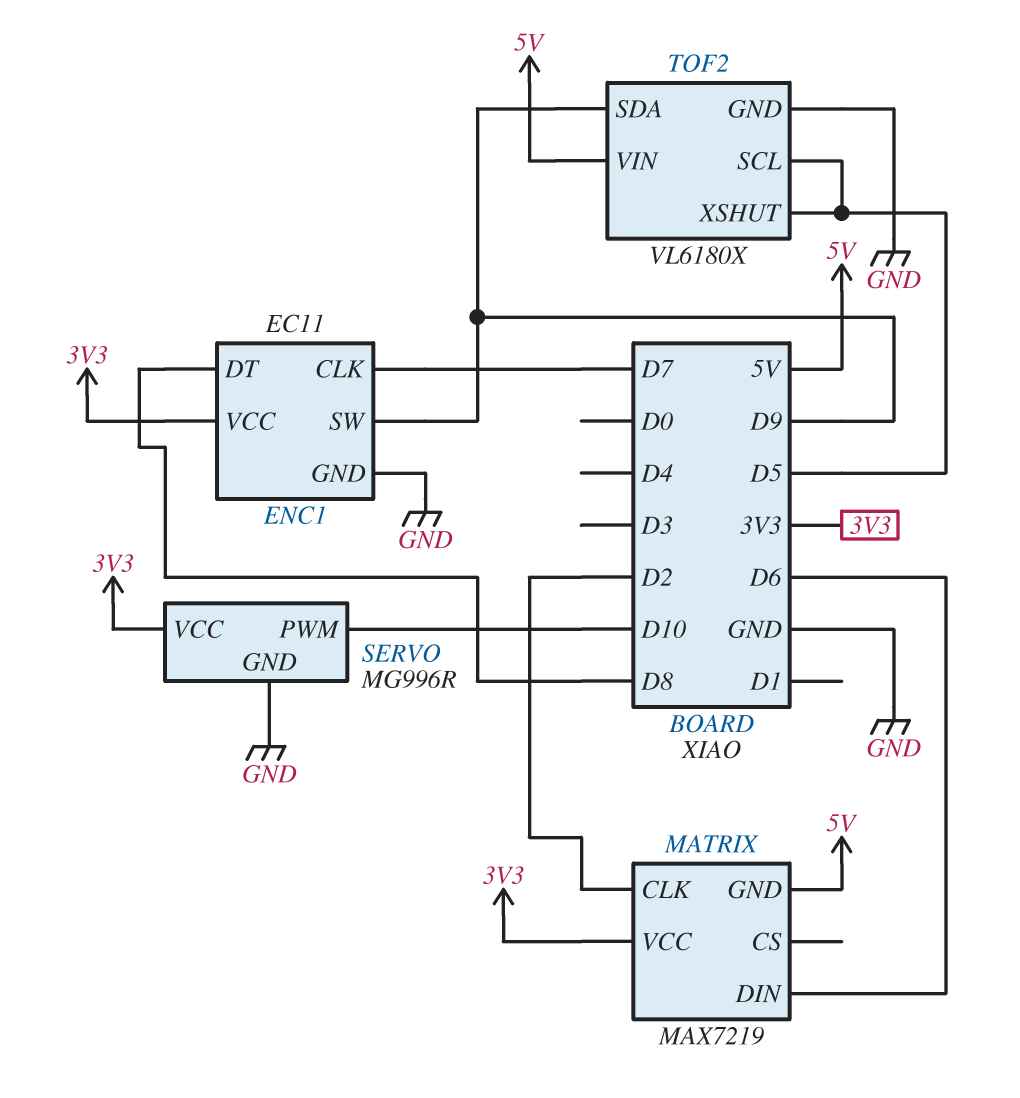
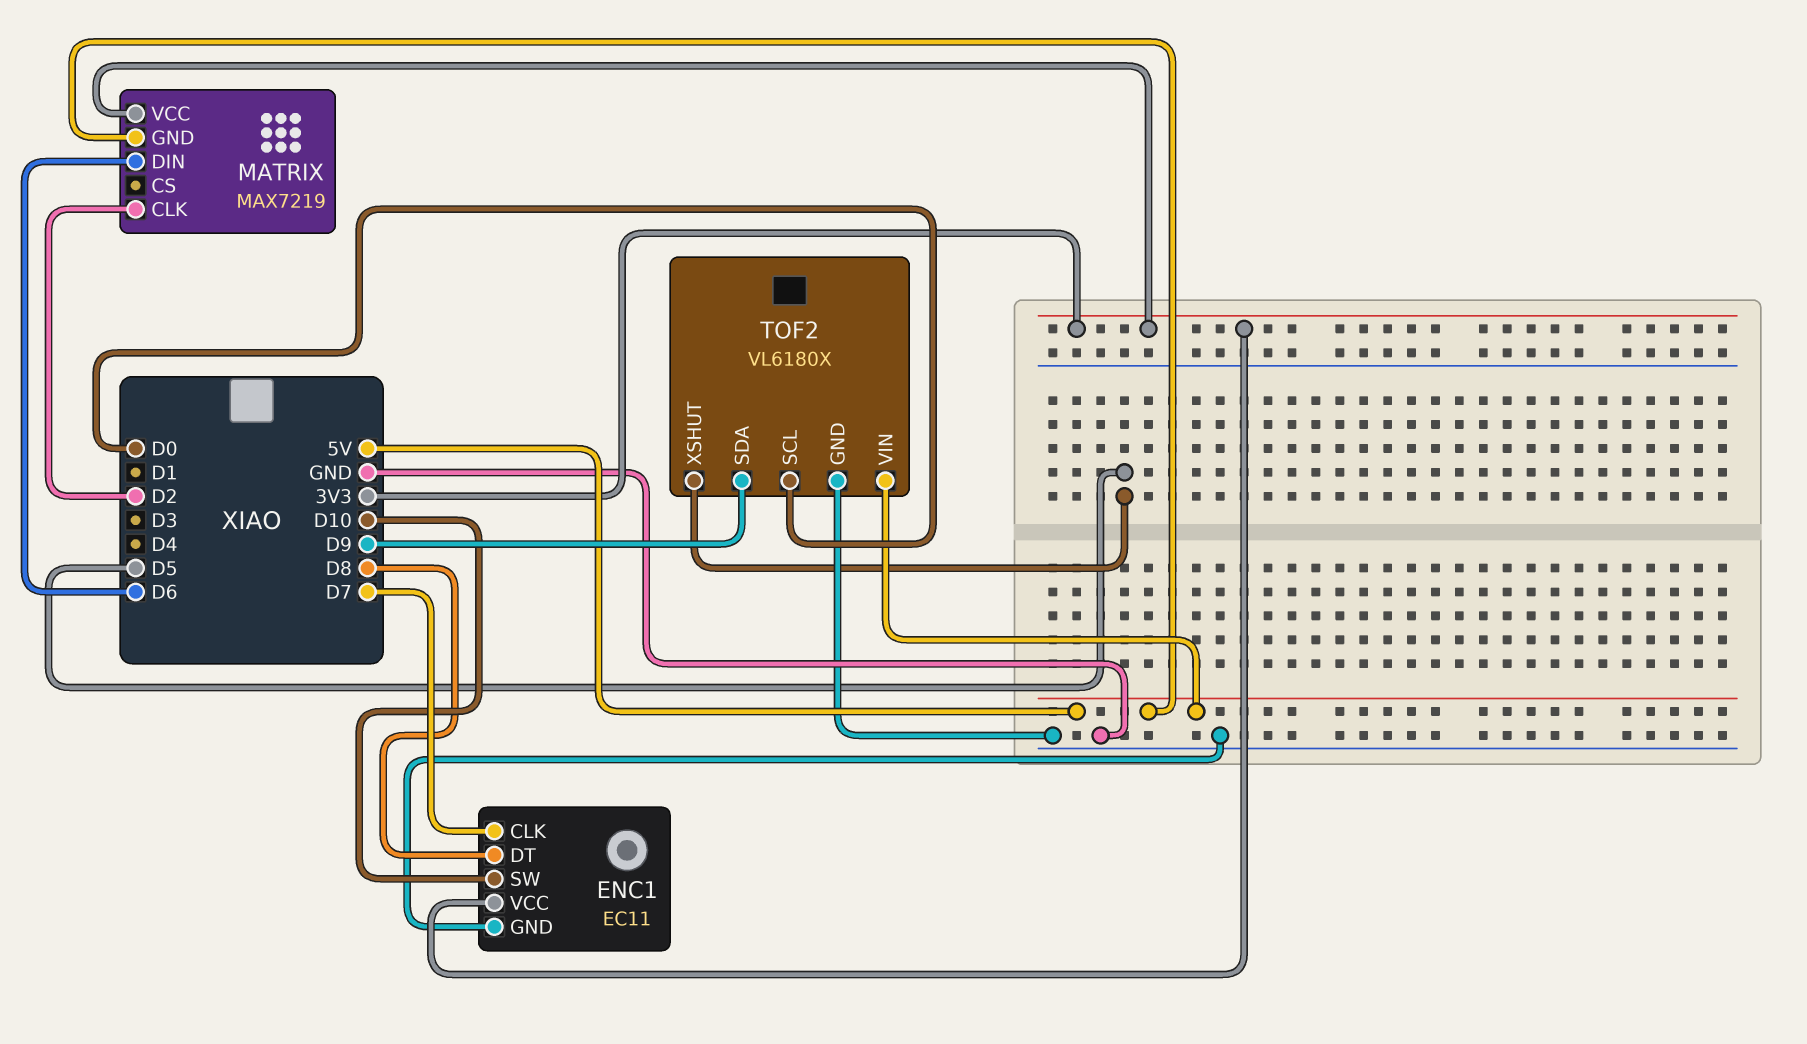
ENC1 pin SW: D9 -> D10
SERVO: MG996R -> none
SERVO pin GND: GND -> none
SERVO pin PWM: D10 -> none
SERVO pin VCC: 3V3 -> none
TOF2 pin SCL: D5 -> D0

